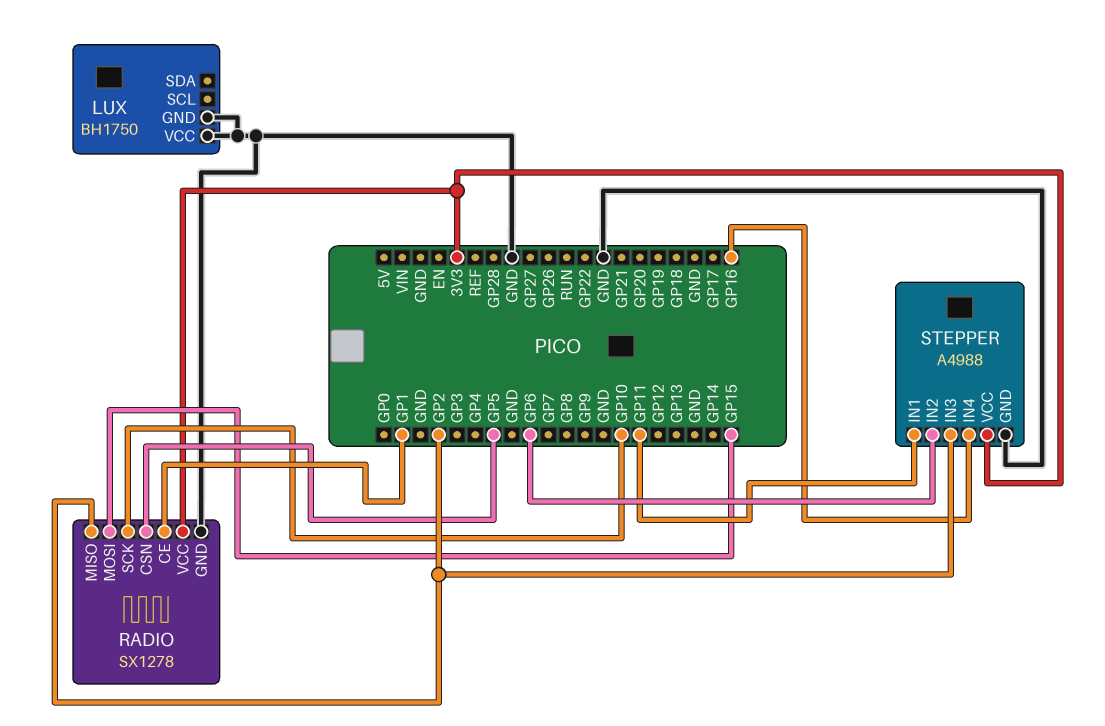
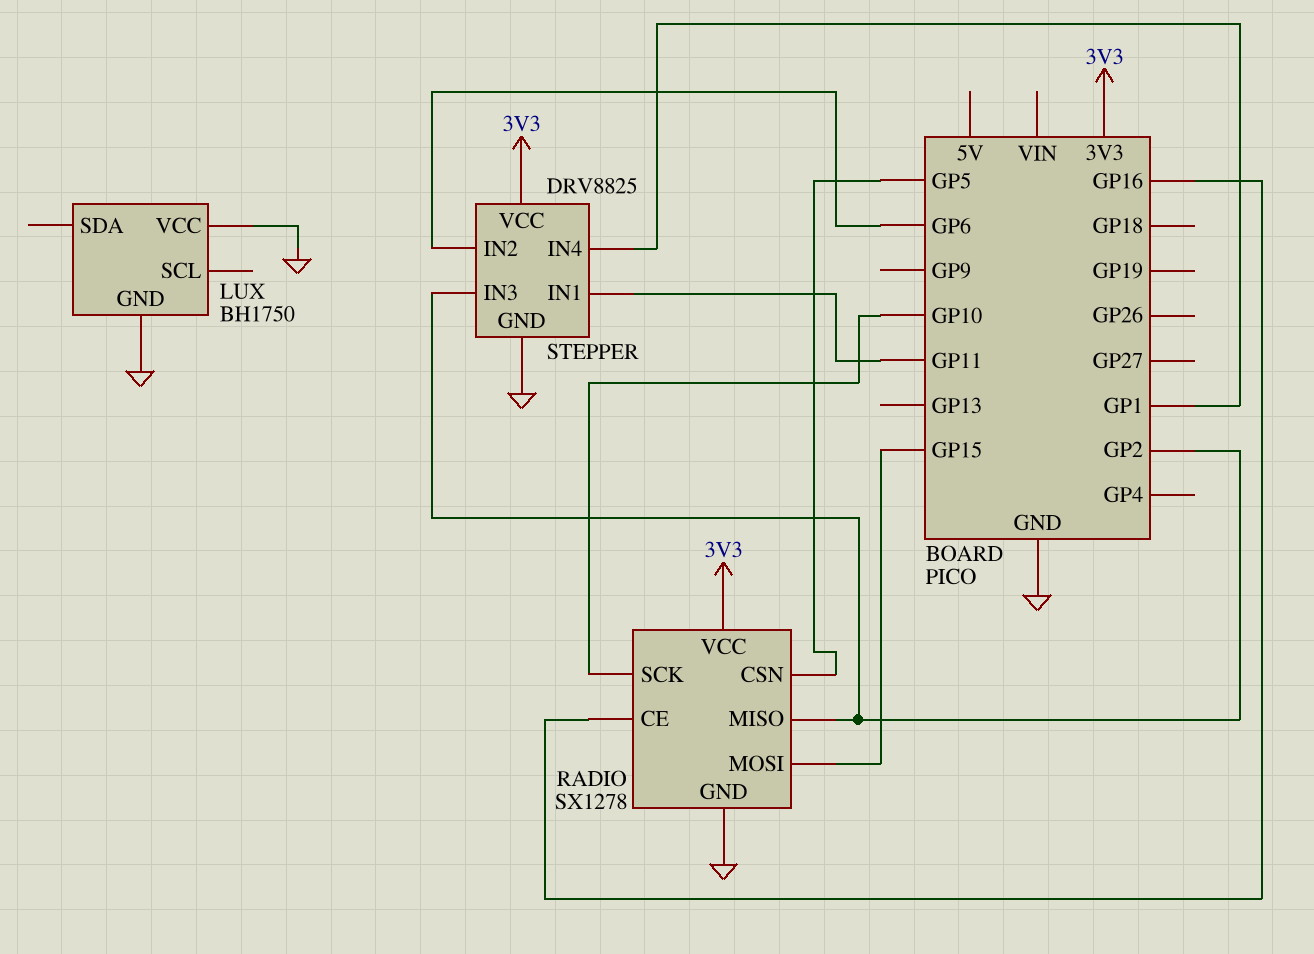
RADIO pin CE: GP1 -> GP16
STEPPER: A4988 -> DRV8825
STEPPER pin IN4: GP16 -> GP1

